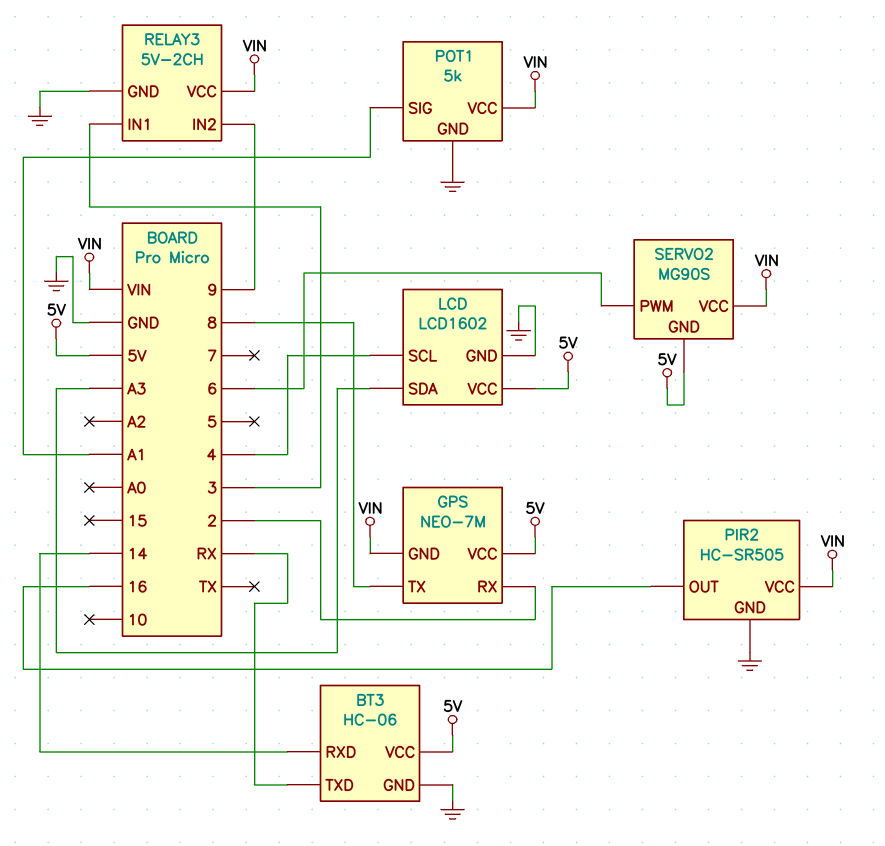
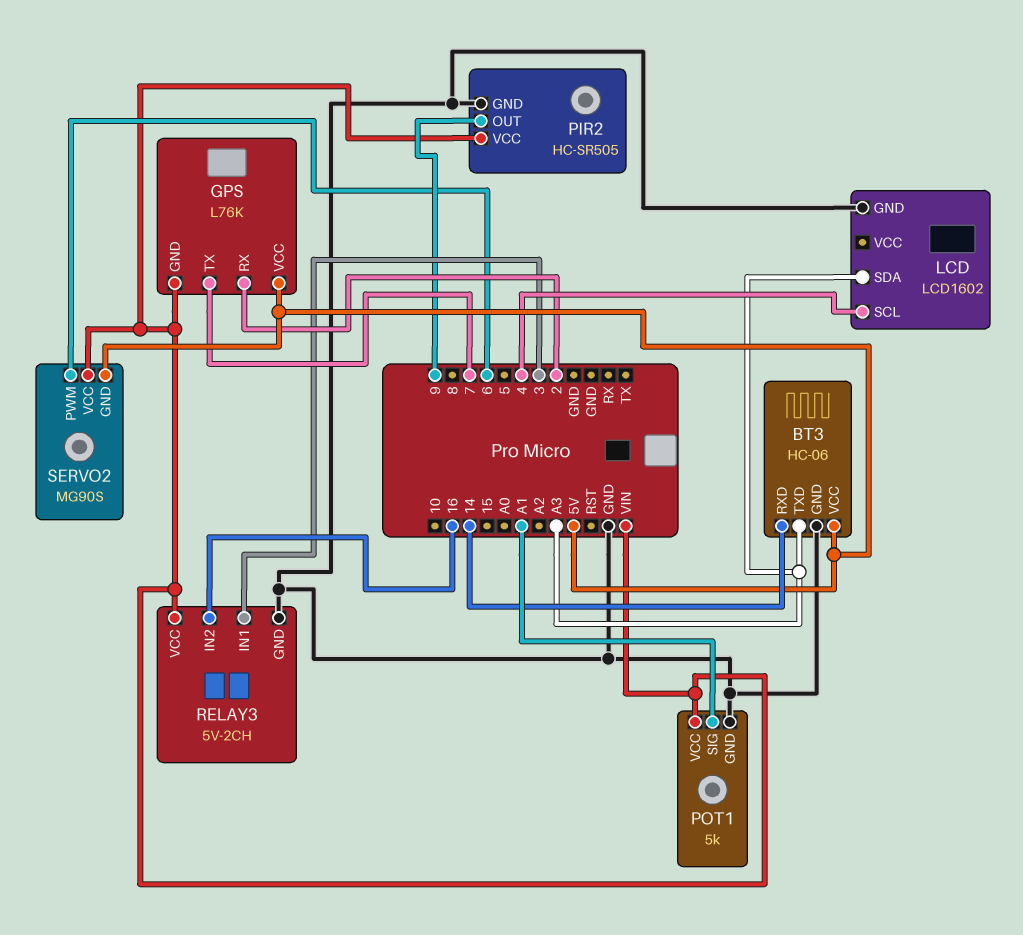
BT3 pin TXD: RX -> A3
GPS: NEO-7M -> L76K
GPS pin TX: 8 -> 7
LCD pin VCC: 5V -> none
PIR2 pin OUT: 16 -> 9
RELAY3 pin IN2: 9 -> 16

